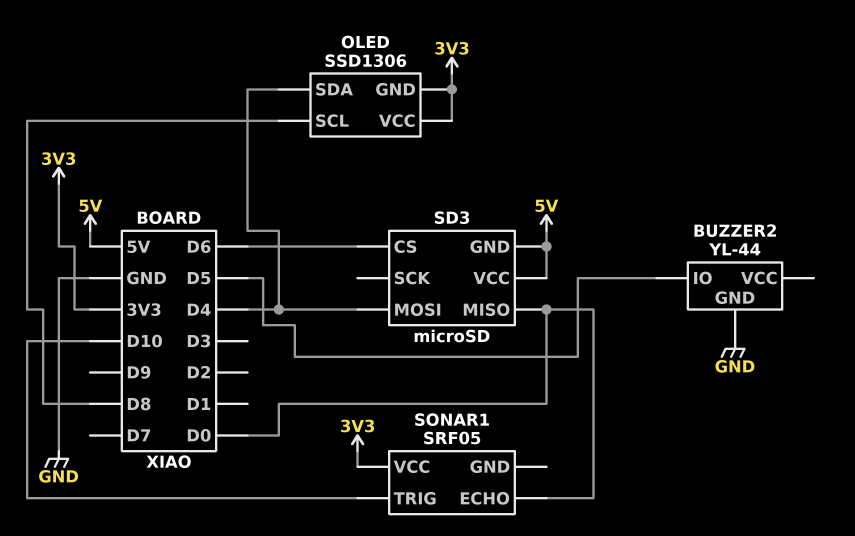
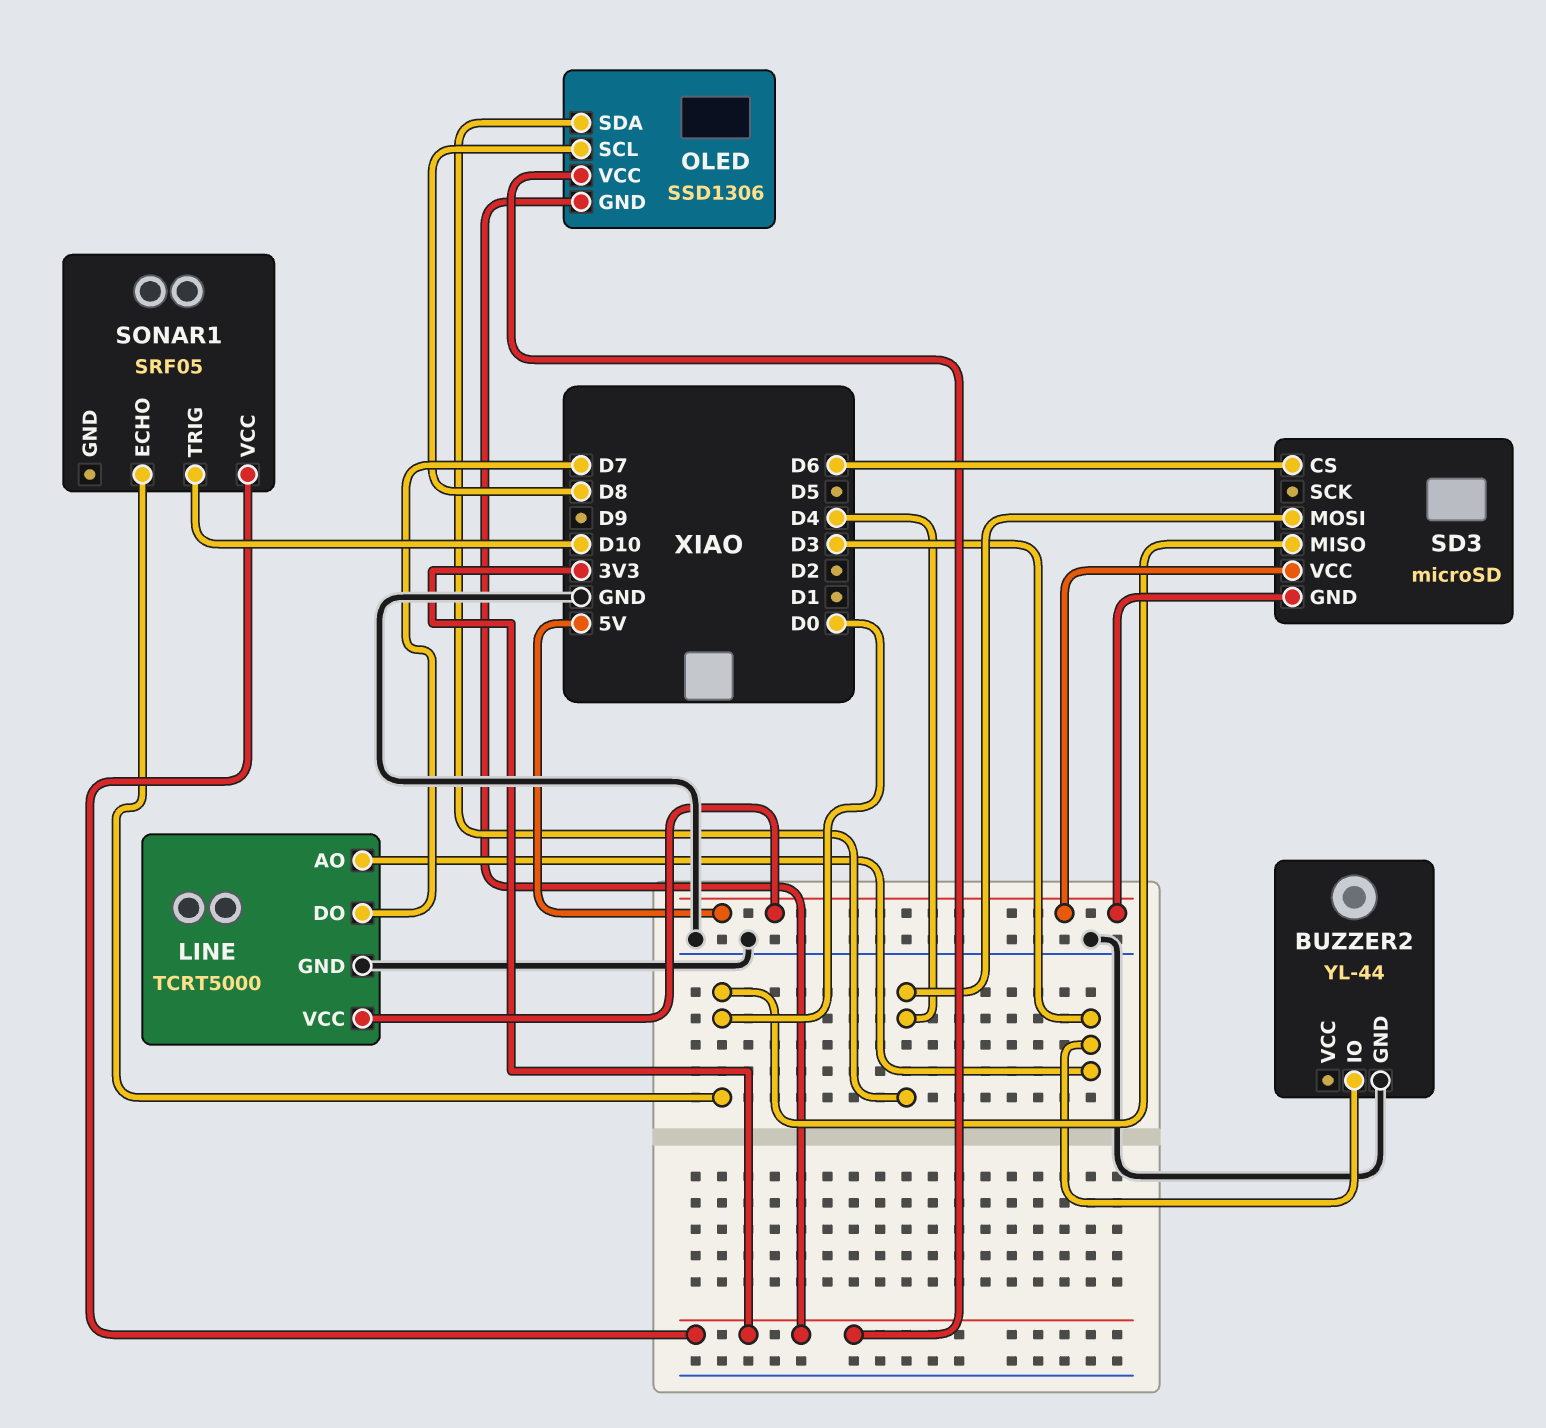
BUZZER2 pin IO: D5 -> D3
LINE: none -> TCRT5000
LINE pin AO: none -> D3
LINE pin DO: none -> D7
LINE pin GND: none -> GND
LINE pin VCC: none -> 5V

